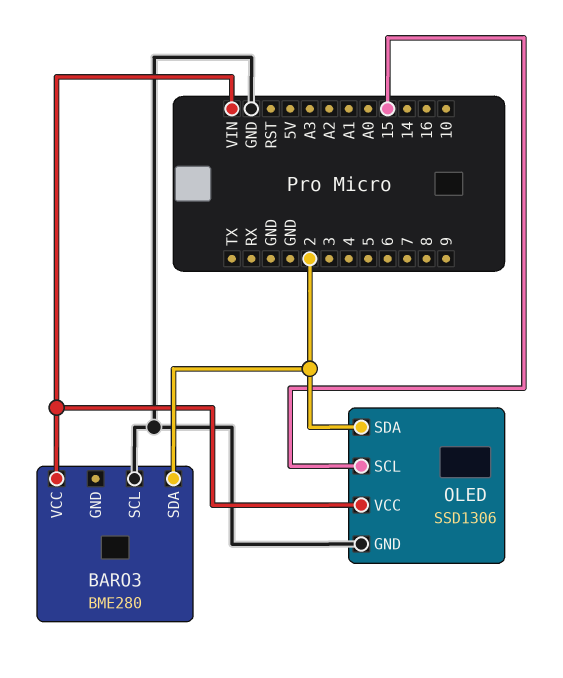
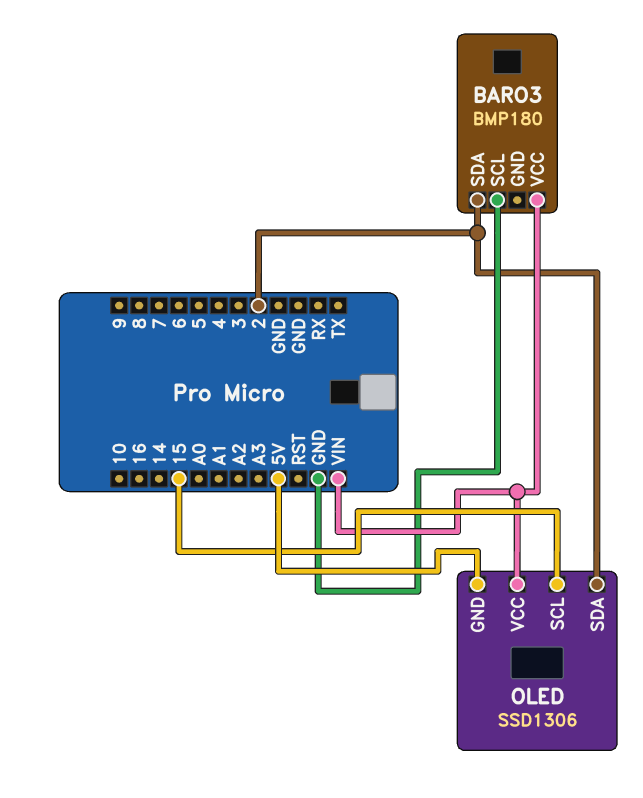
BARO3: BME280 -> BMP180
OLED pin GND: GND -> 5V

